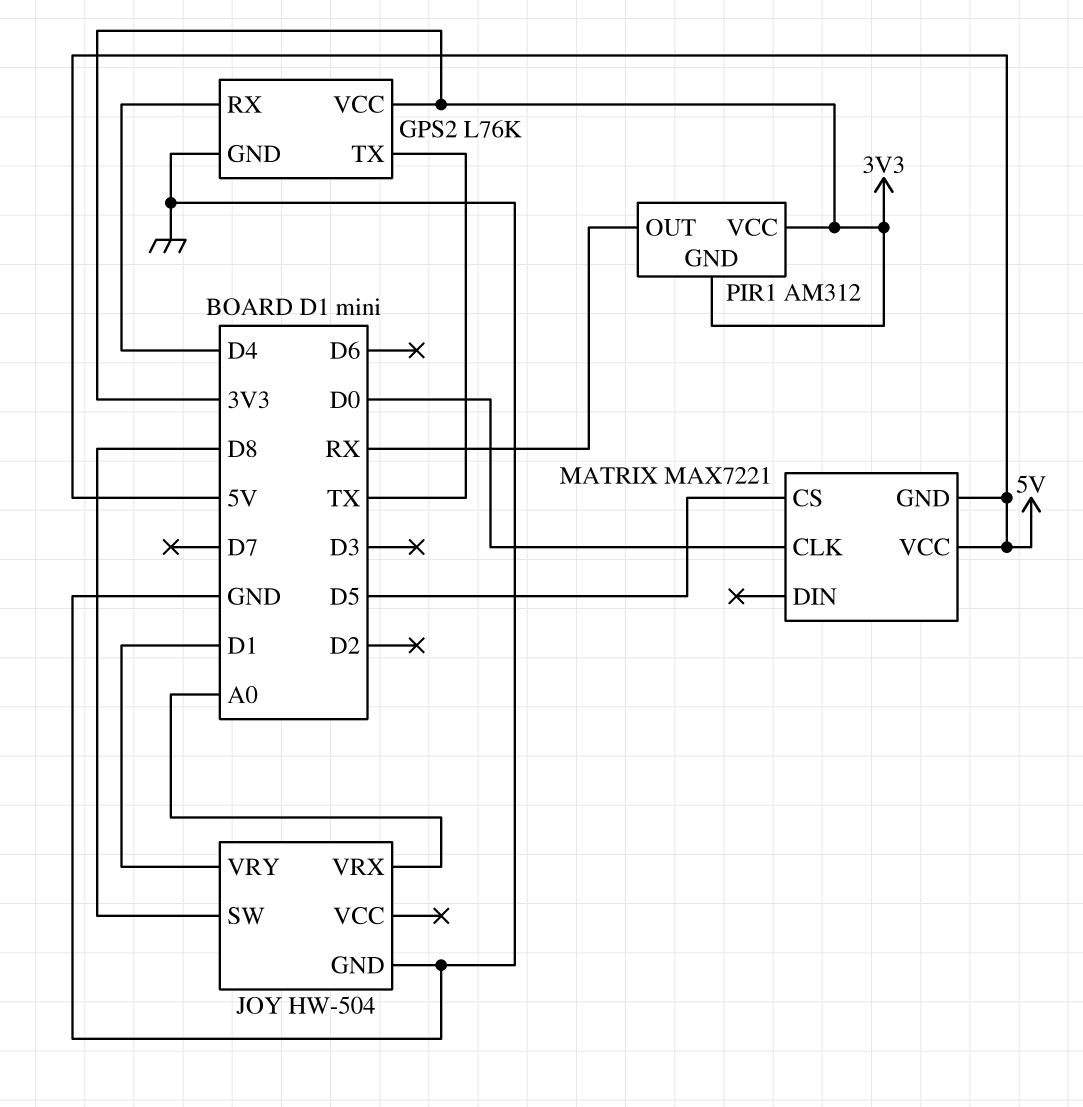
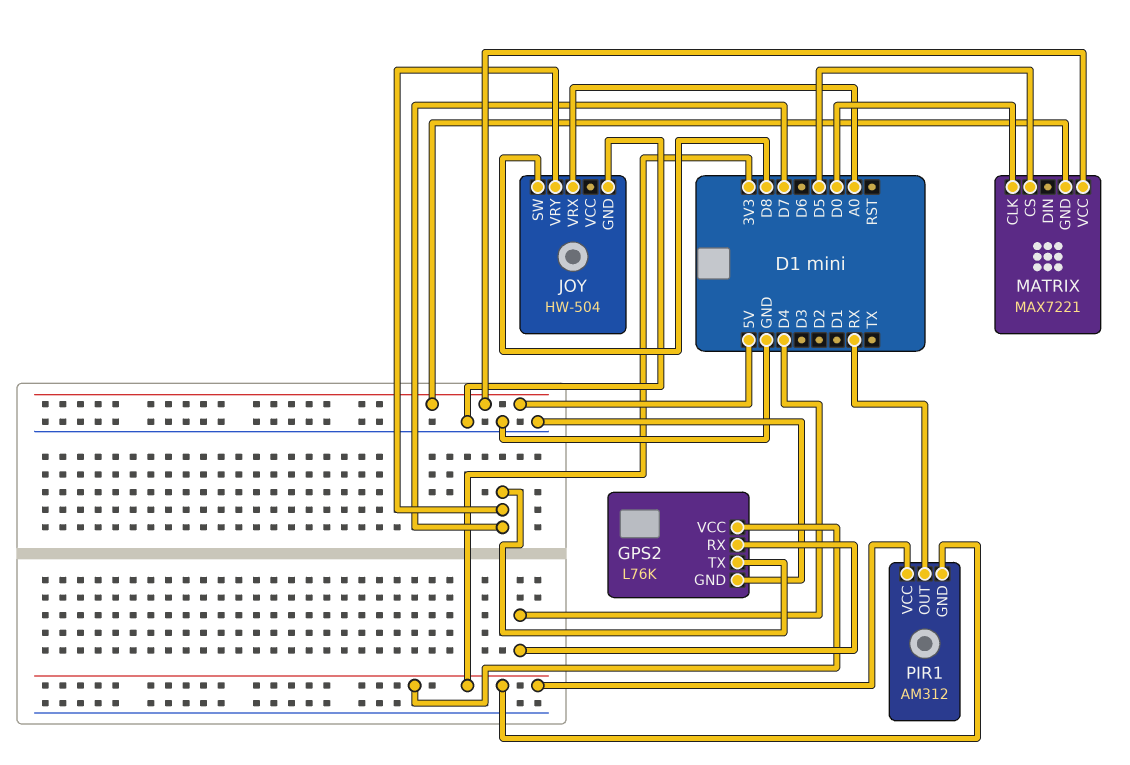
GPS2 pin TX: TX -> D7
JOY pin VRY: D1 -> D7

